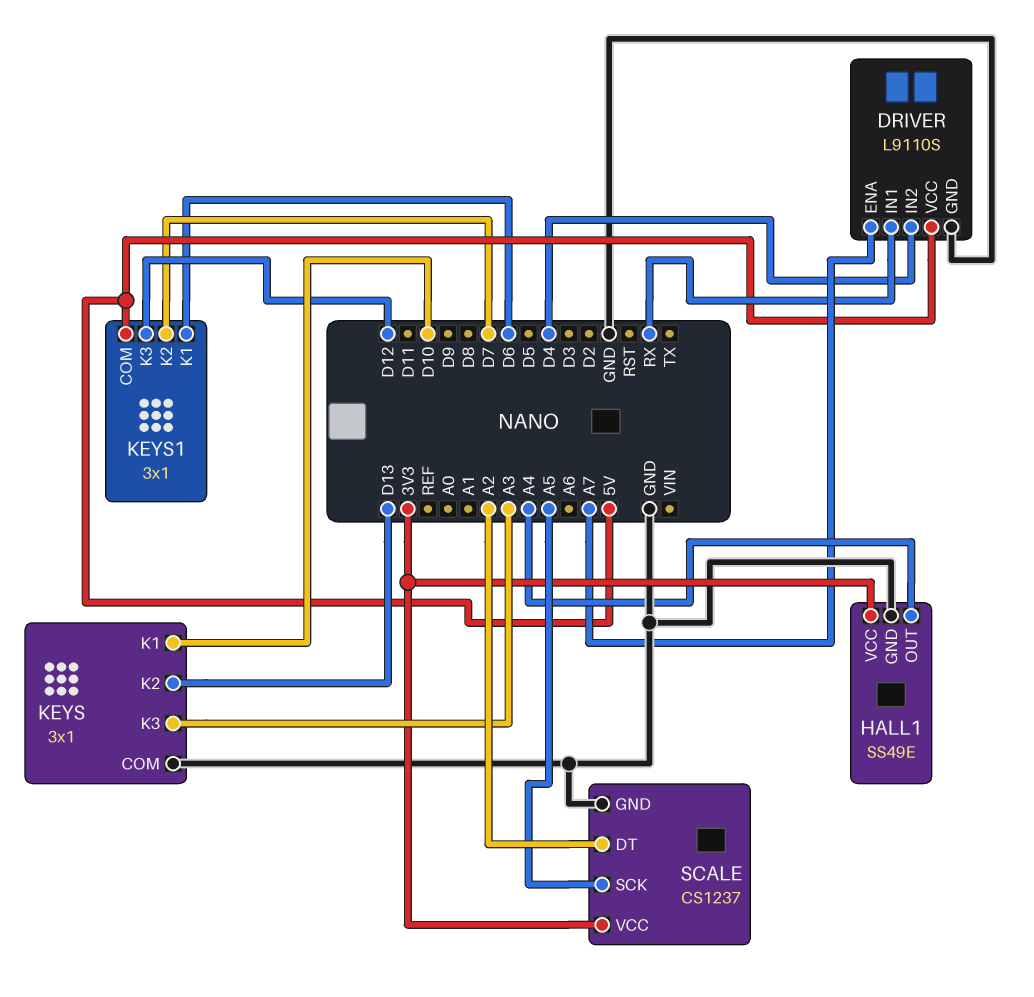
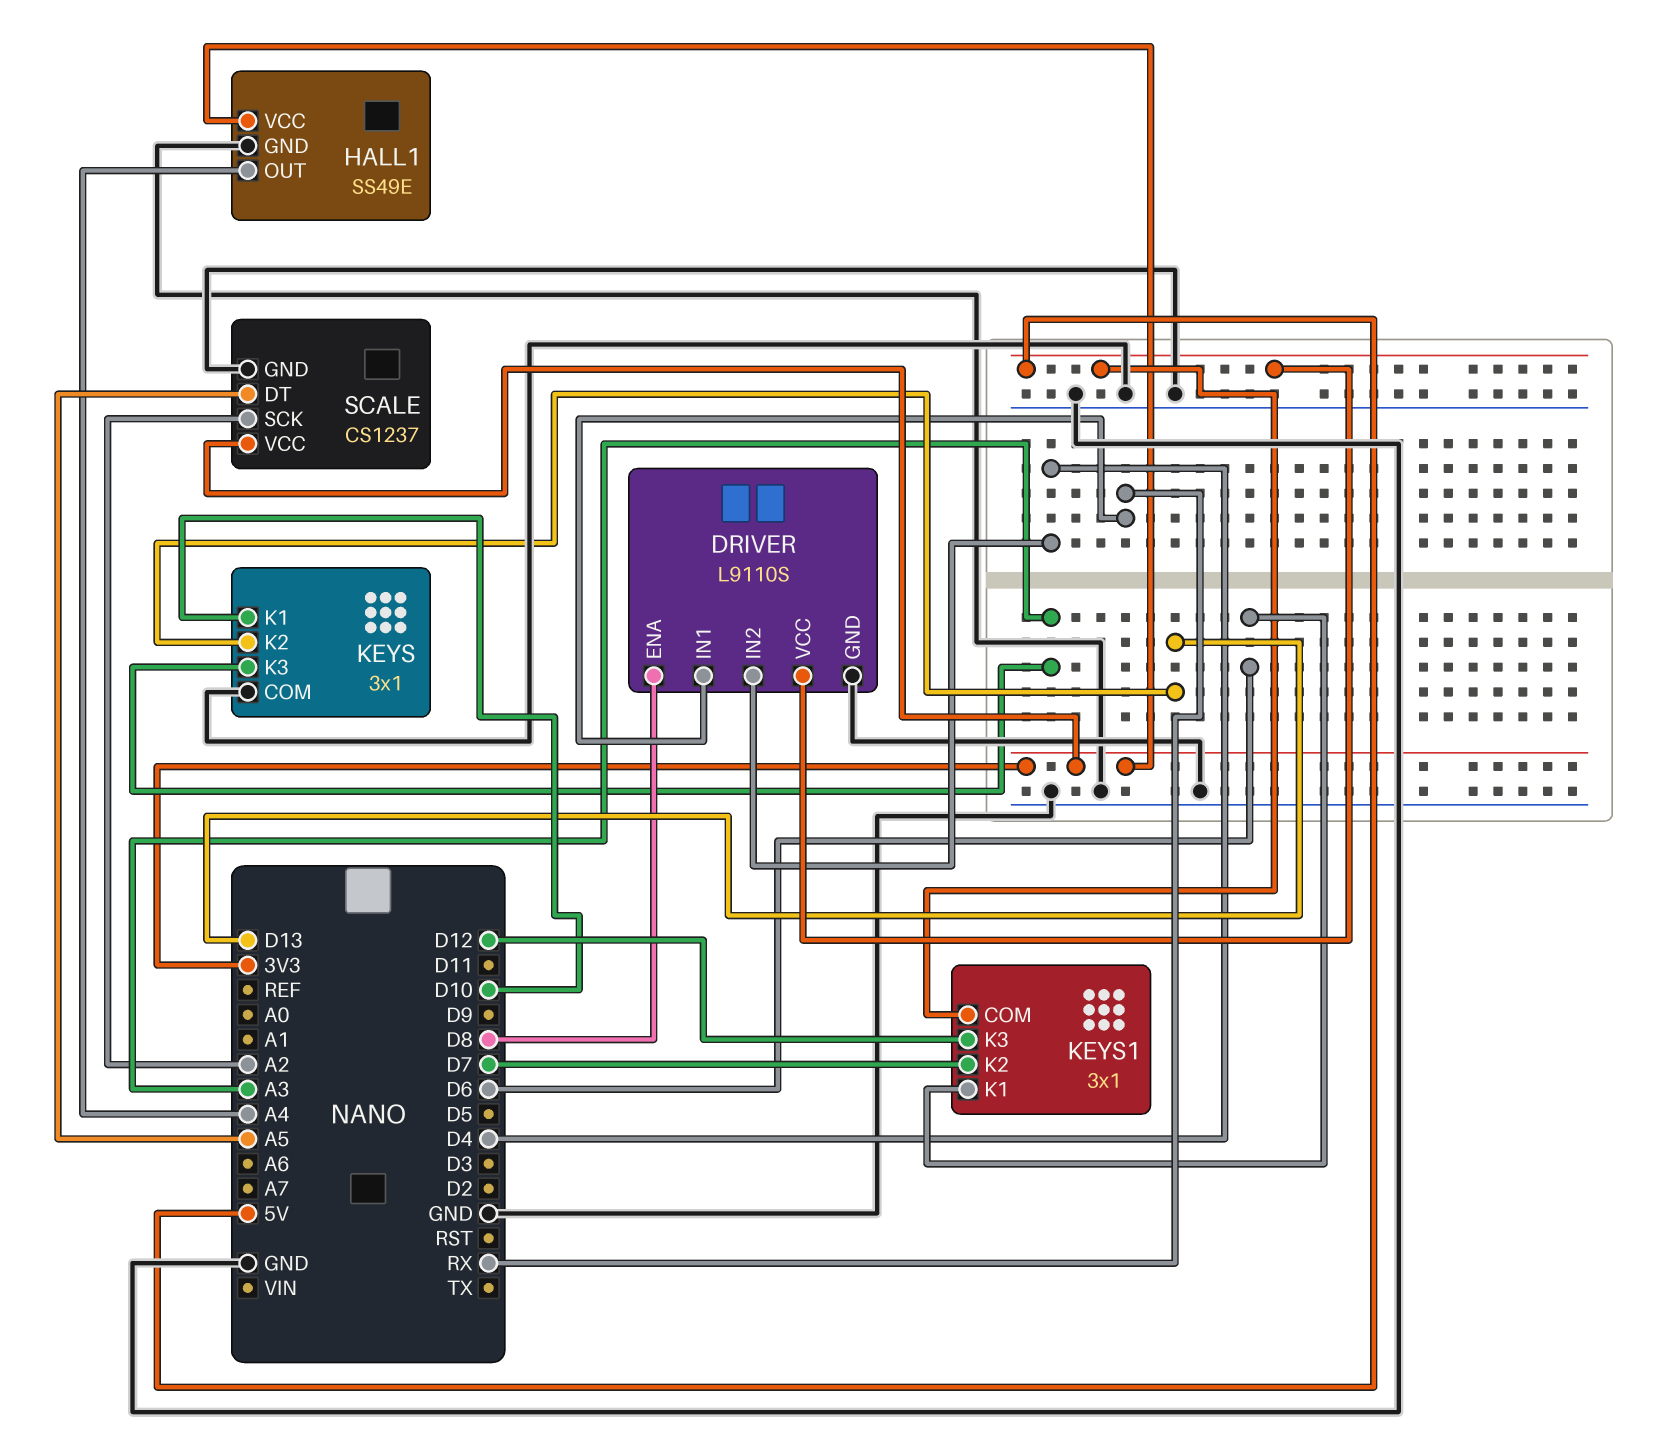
DRIVER pin ENA: A7 -> D8
SCALE pin DT: A2 -> A5
SCALE pin SCK: A5 -> A2

